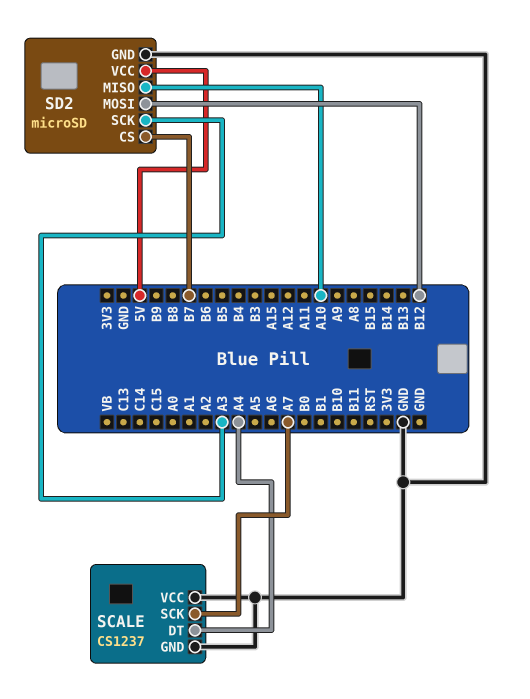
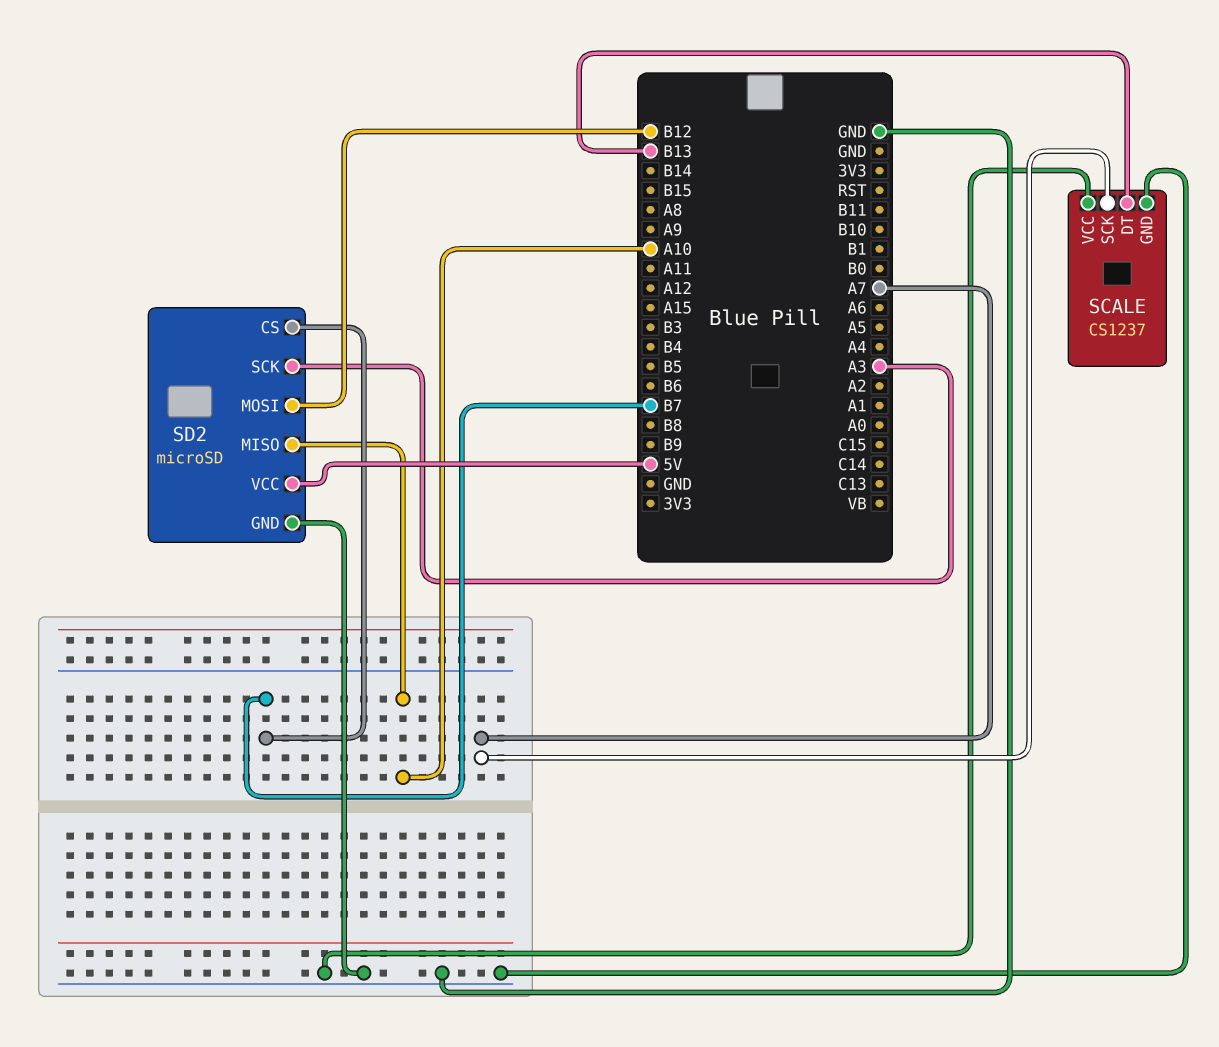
SCALE pin DT: A4 -> B13

